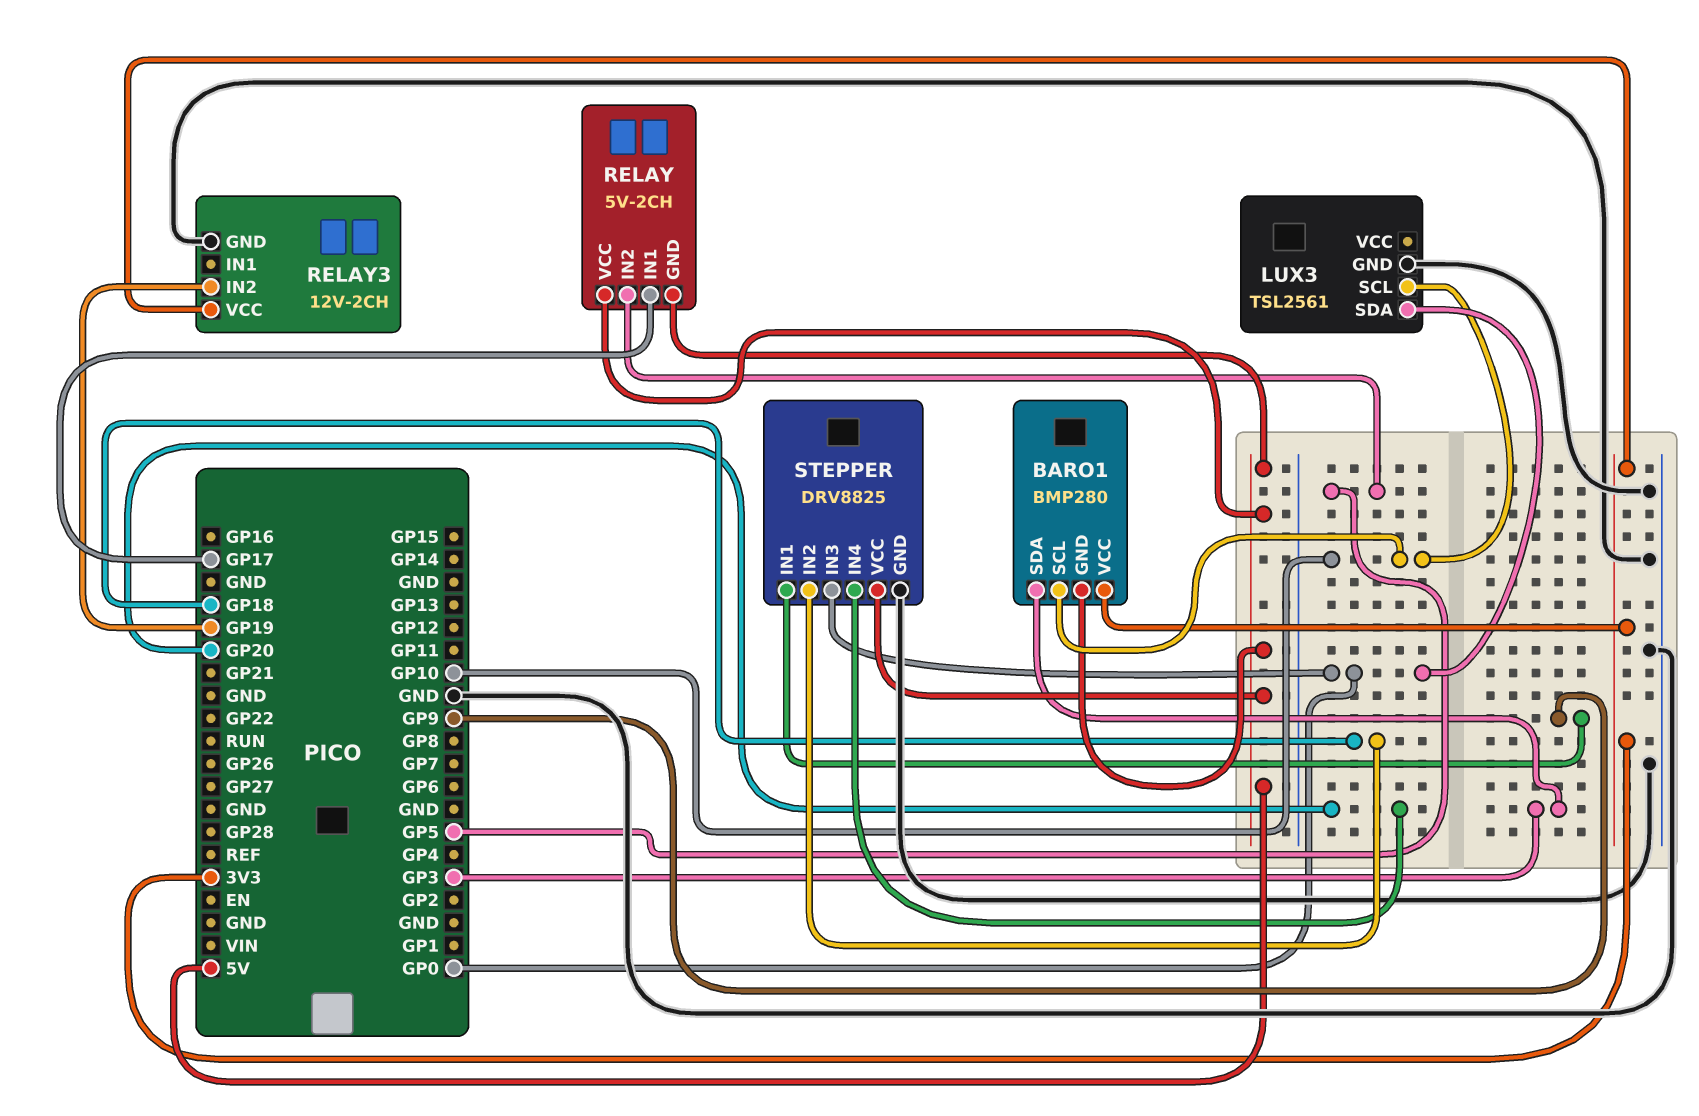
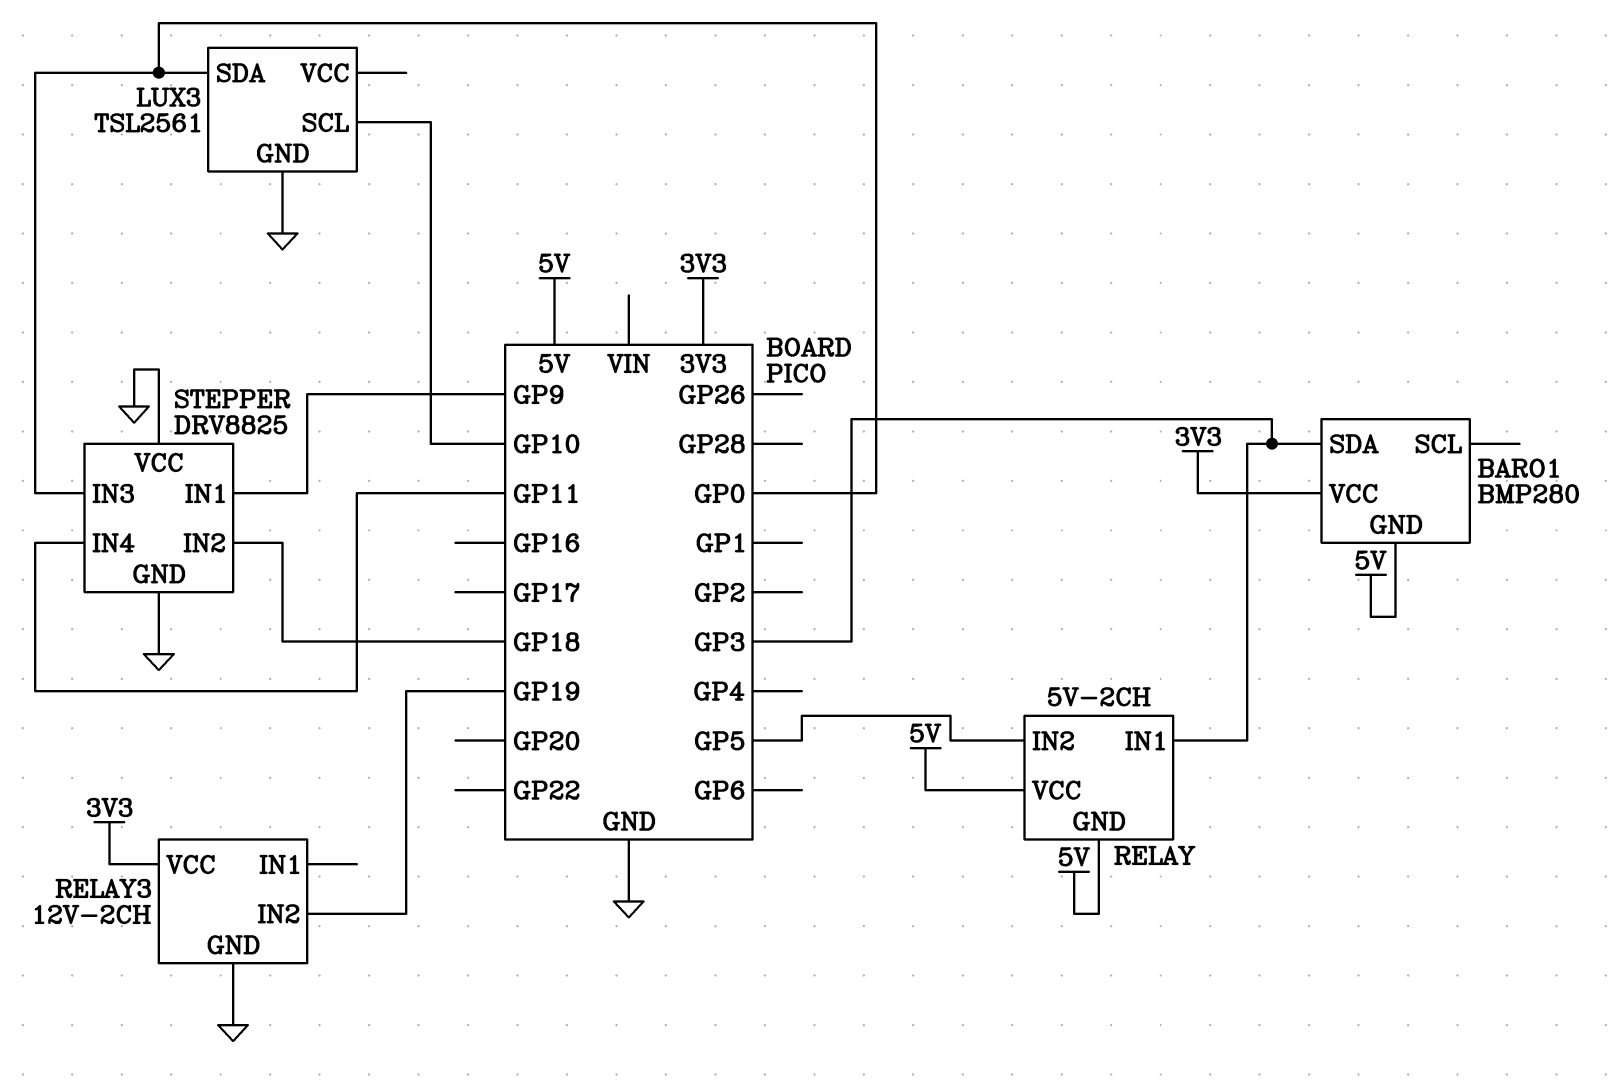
BARO1 pin SCL: GP10 -> none
RELAY pin IN1: GP17 -> GP3
STEPPER pin IN4: GP20 -> GP11
STEPPER pin VCC: 5V -> GND

